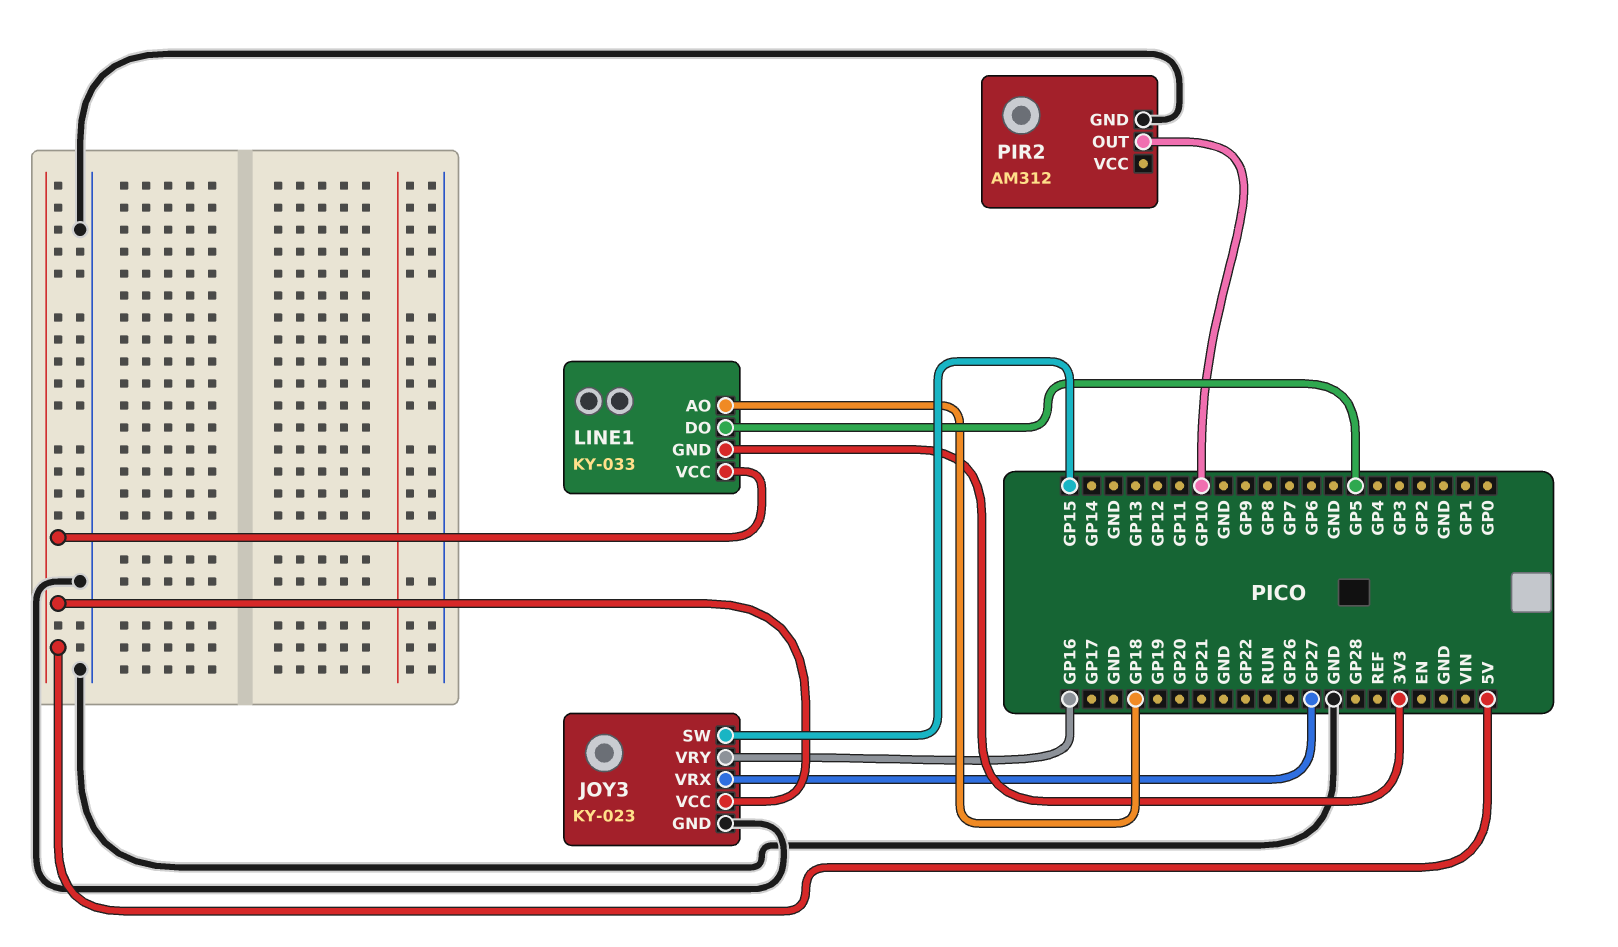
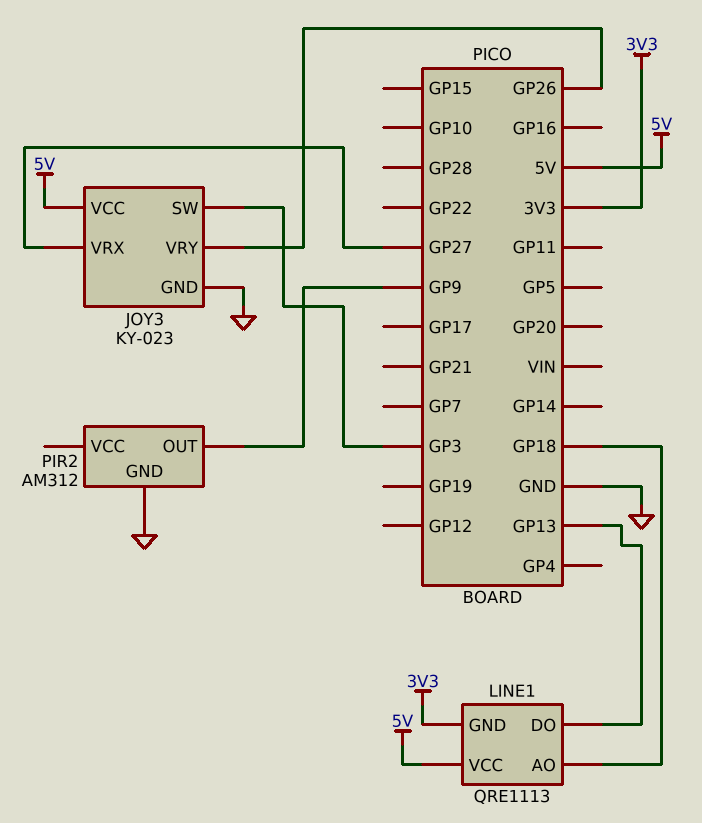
JOY3 pin SW: GP15 -> GP3
JOY3 pin VRY: GP16 -> GP26
LINE1: KY-033 -> QRE1113
LINE1 pin DO: GP5 -> GP13
PIR2 pin OUT: GP10 -> GP9

